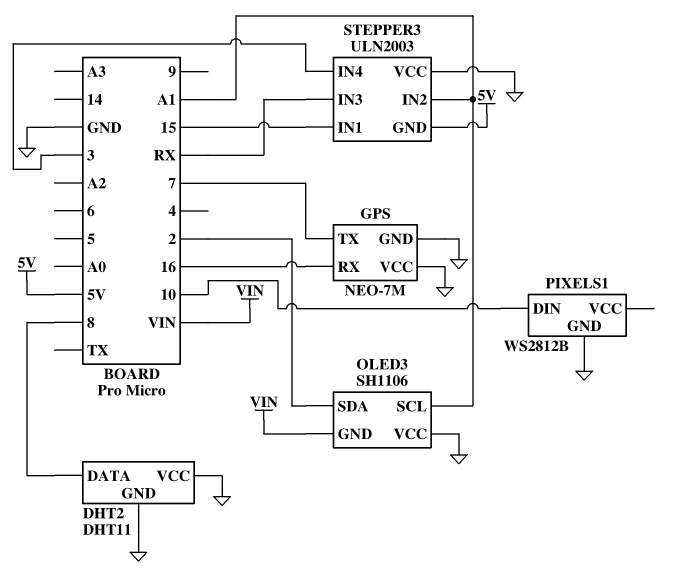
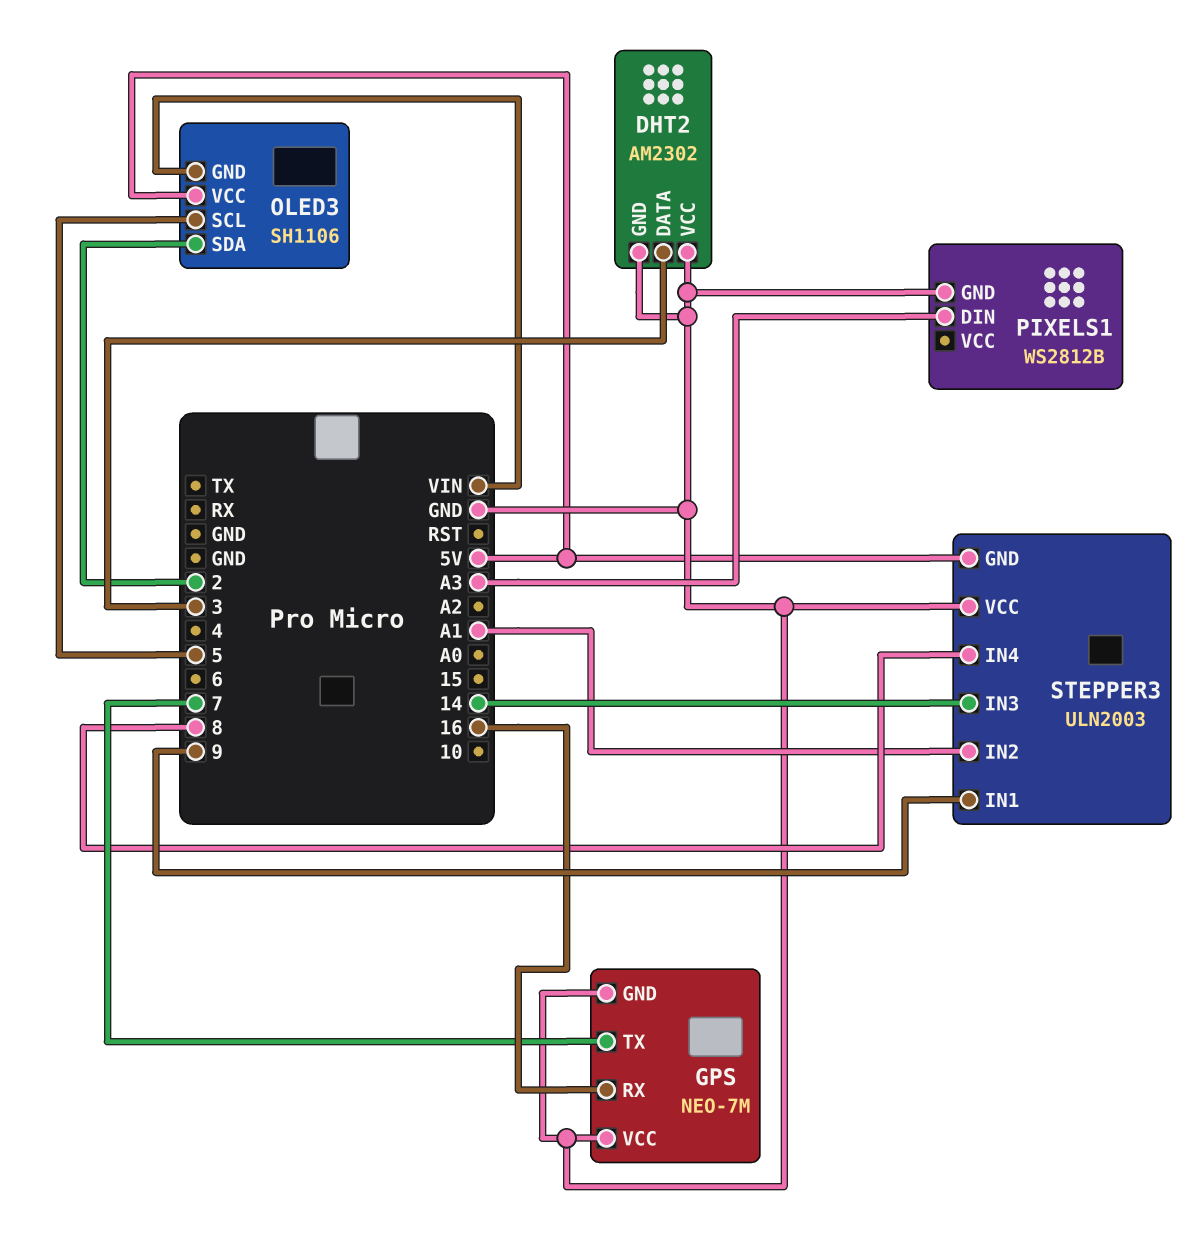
DHT2: DHT11 -> AM2302
DHT2 pin DATA: 8 -> 3
OLED3 pin SCL: A1 -> 5
OLED3 pin VCC: GND -> 5V
PIXELS1 pin DIN: 10 -> A3
STEPPER3 pin IN1: 15 -> 9
STEPPER3 pin IN3: RX -> 14
STEPPER3 pin IN4: 3 -> 8

